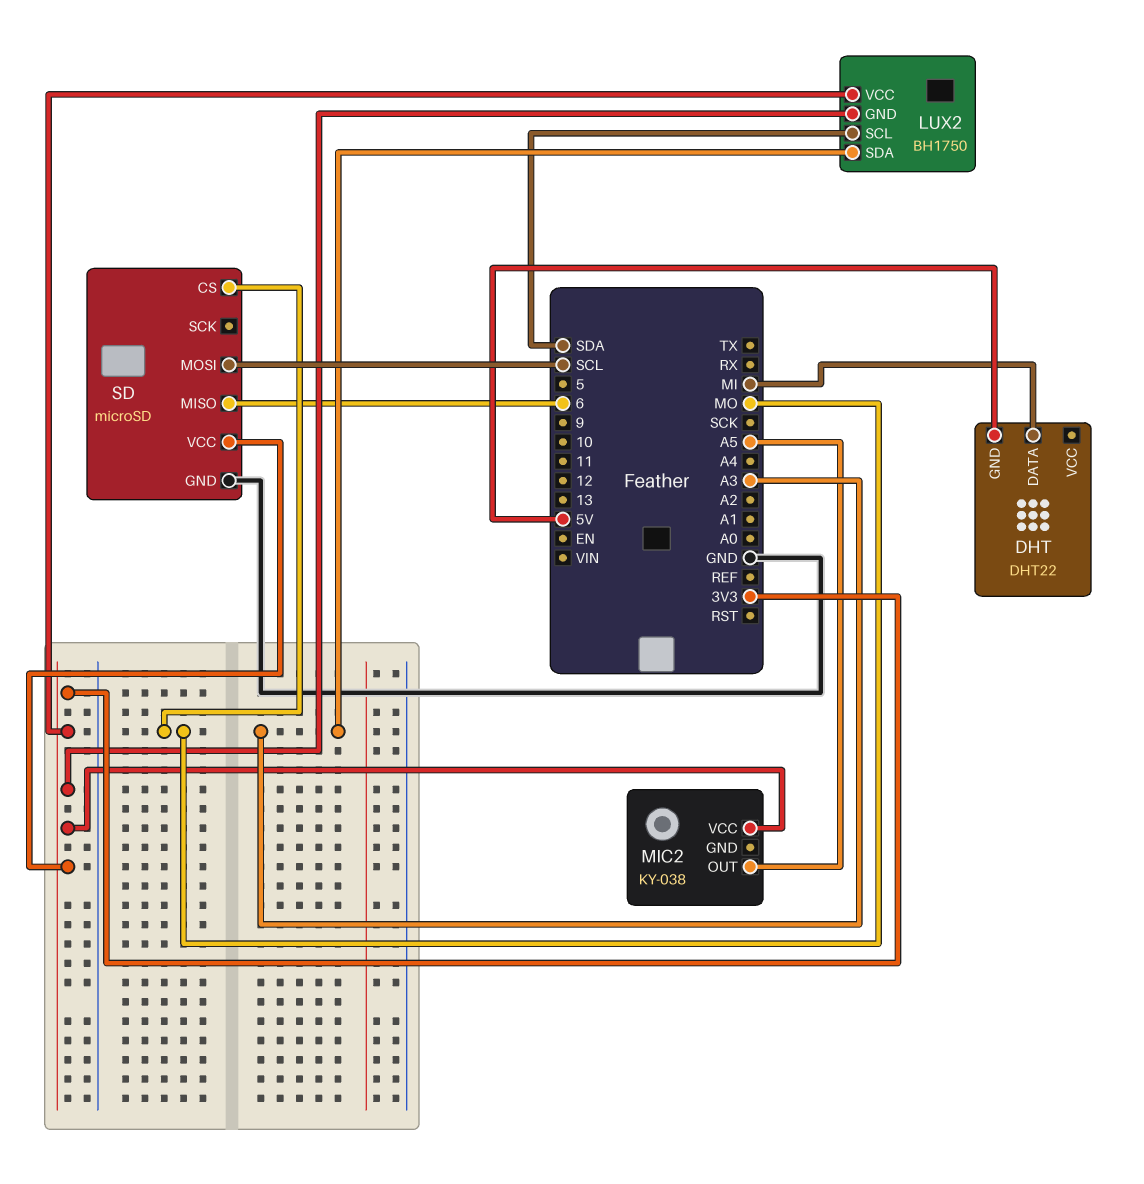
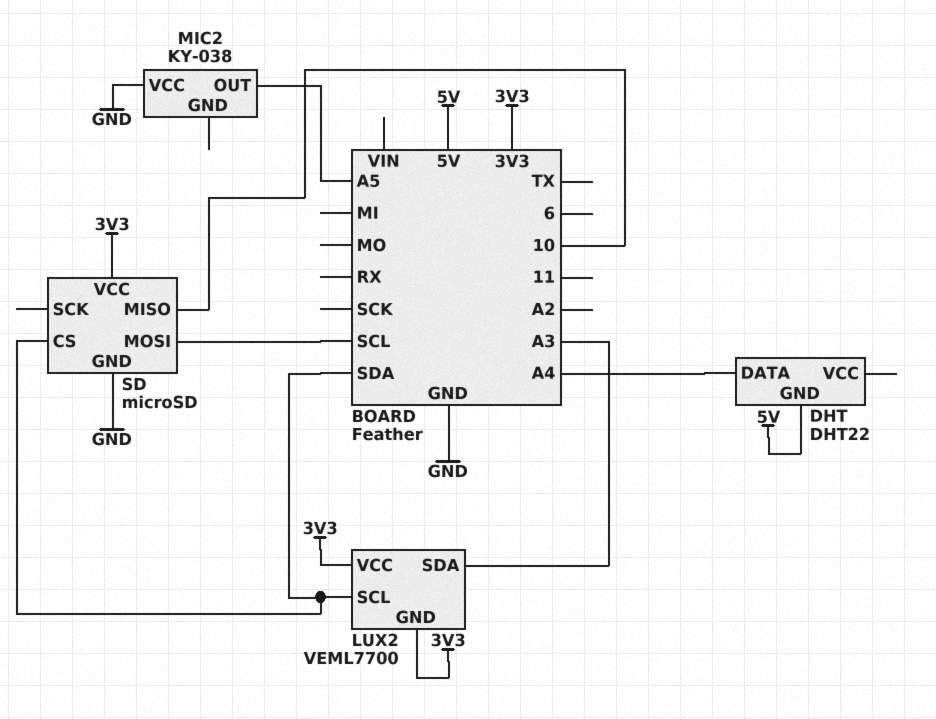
DHT pin DATA: MI -> A4
LUX2: BH1750 -> VEML7700
MIC2 pin VCC: 3V3 -> GND
SD pin CS: MO -> SDA
SD pin MISO: 6 -> 10

